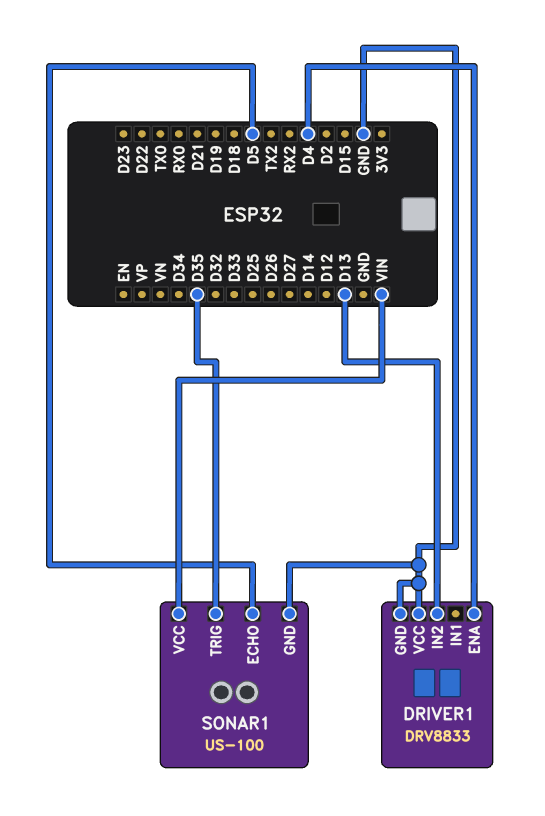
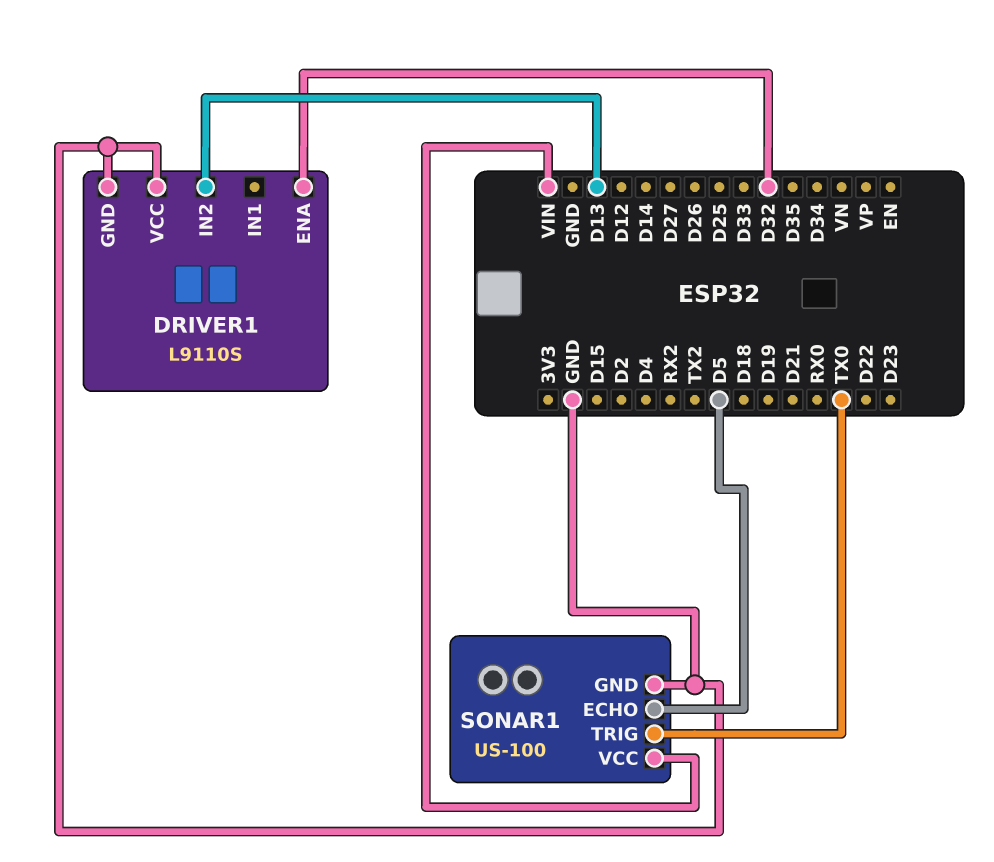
DRIVER1: DRV8833 -> L9110S
DRIVER1 pin ENA: D4 -> D32
SONAR1 pin TRIG: D35 -> TX0

